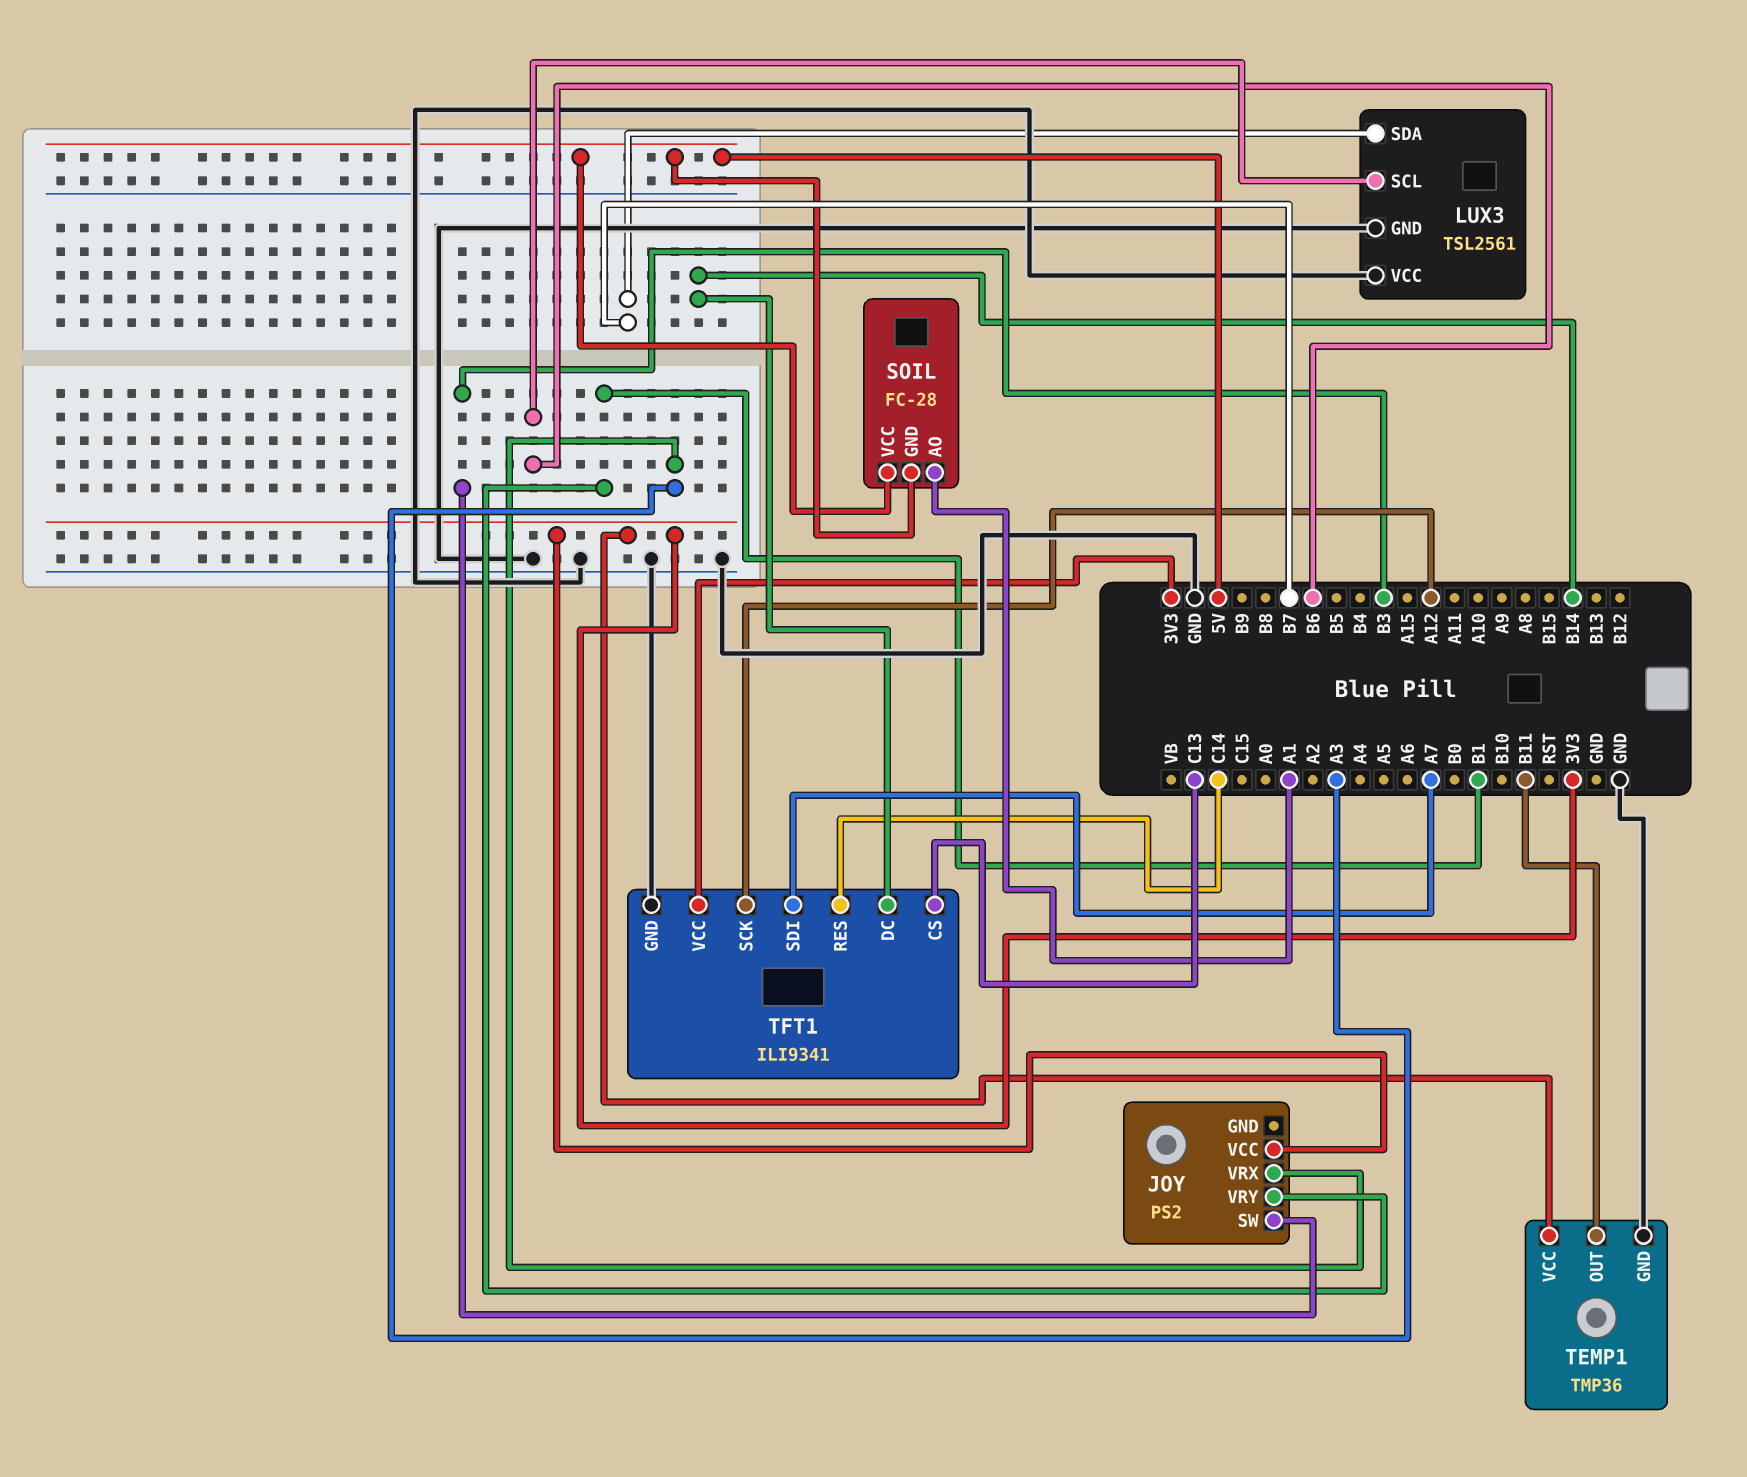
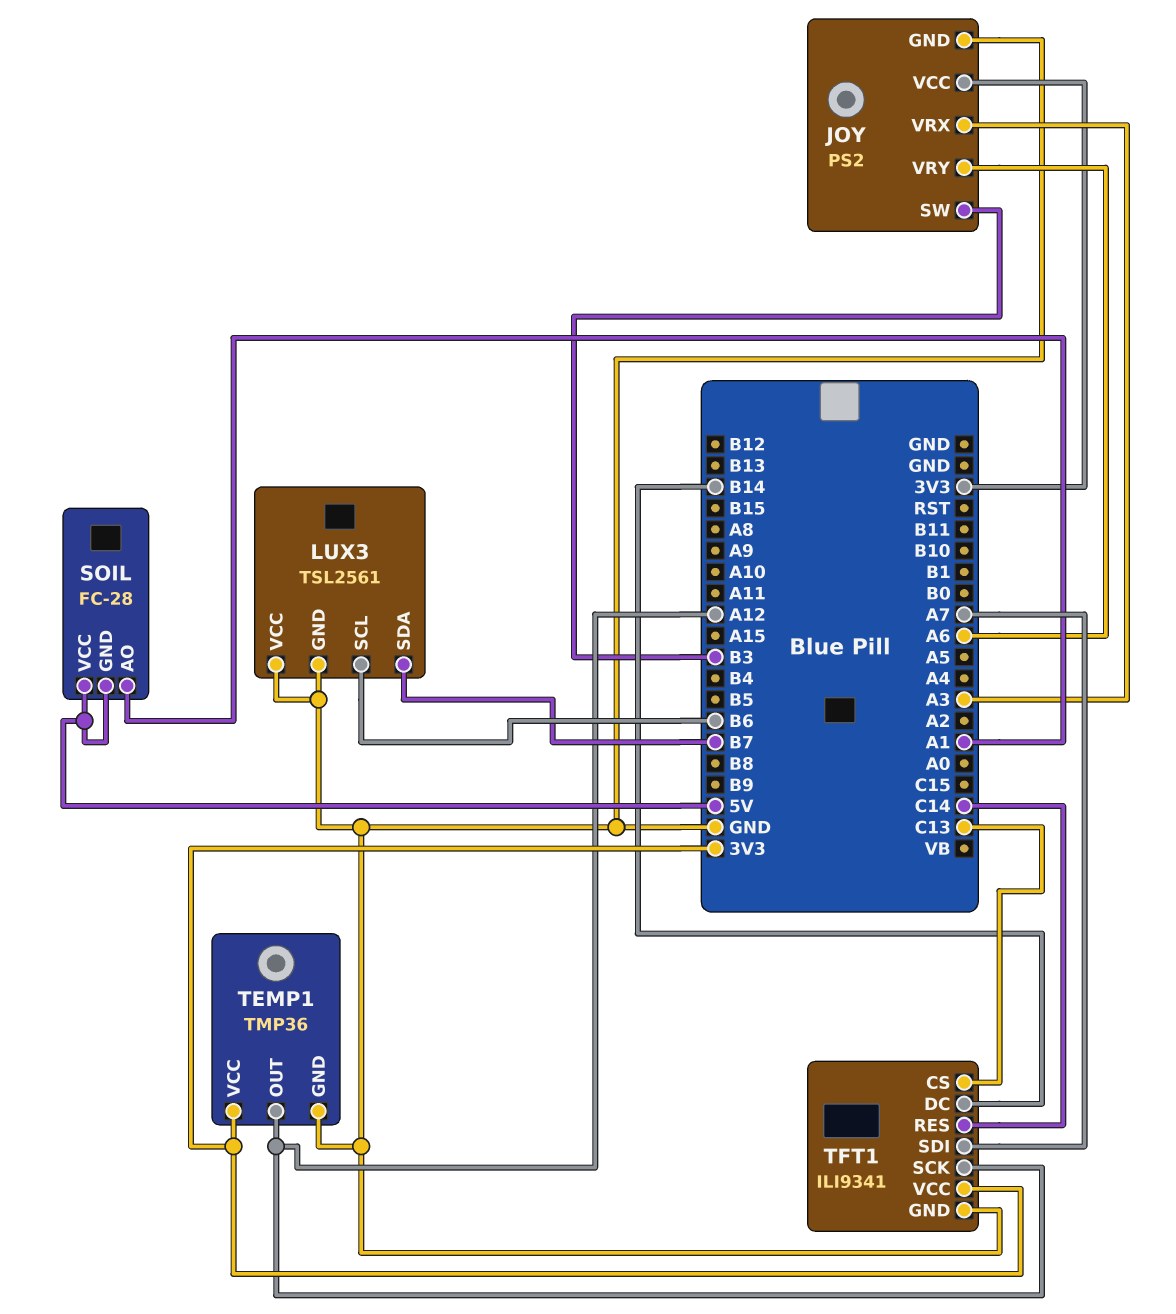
JOY pin GND: none -> GND
JOY pin VRY: B1 -> A6
TEMP1 pin OUT: B11 -> A12

